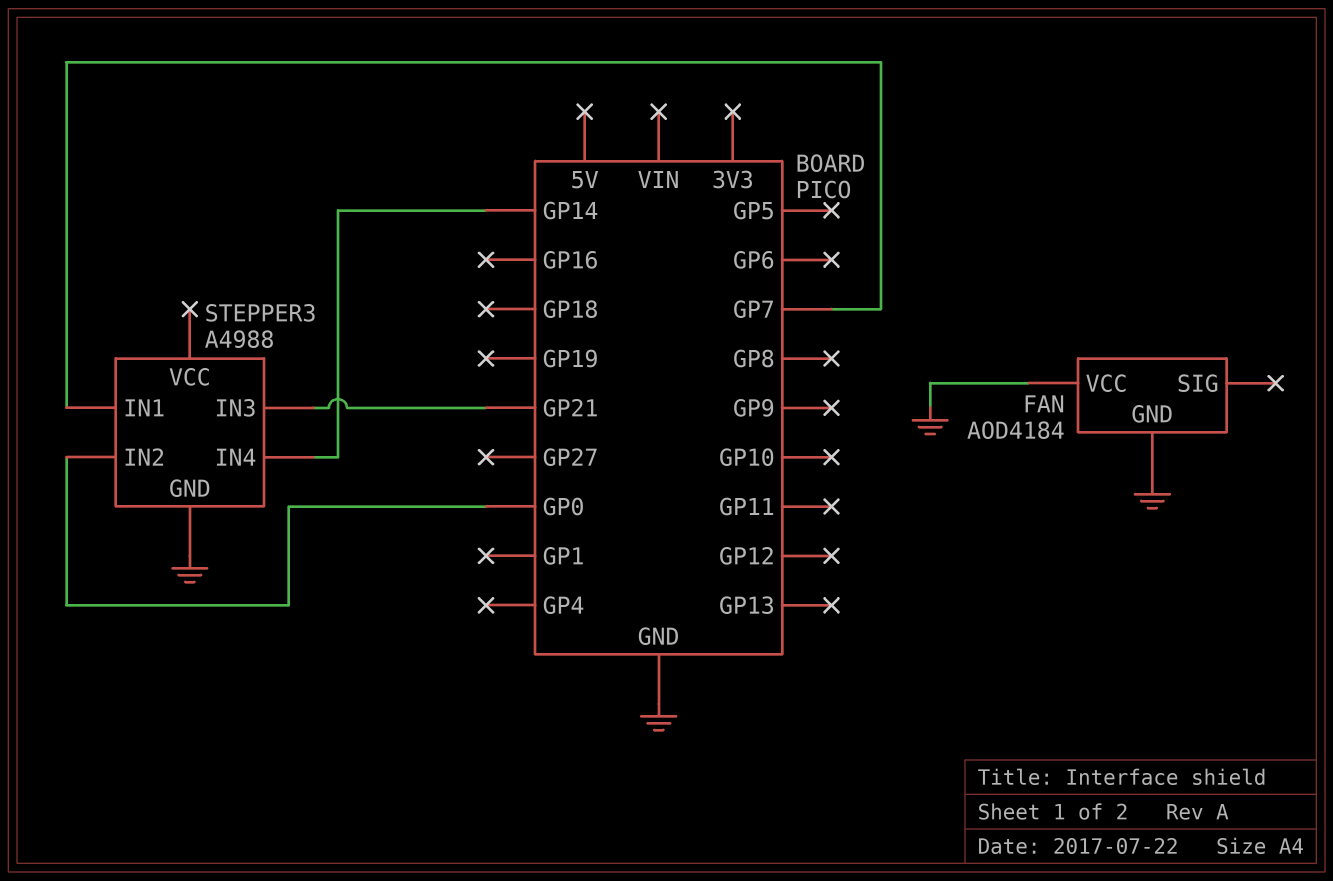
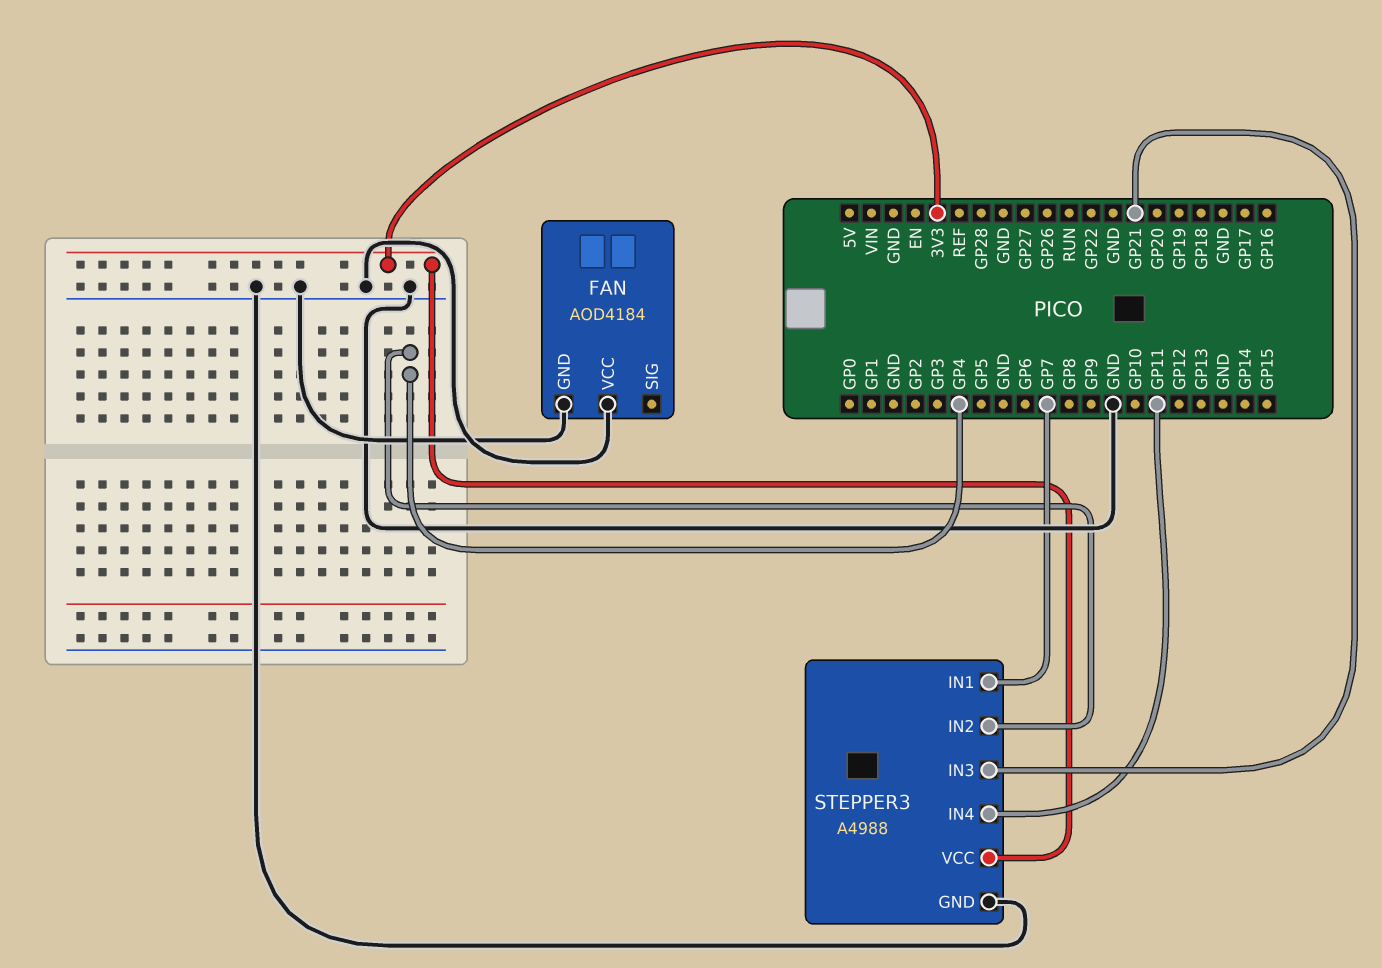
STEPPER3 pin IN2: GP0 -> GP4
STEPPER3 pin IN4: GP14 -> GP11
STEPPER3 pin VCC: none -> 3V3

